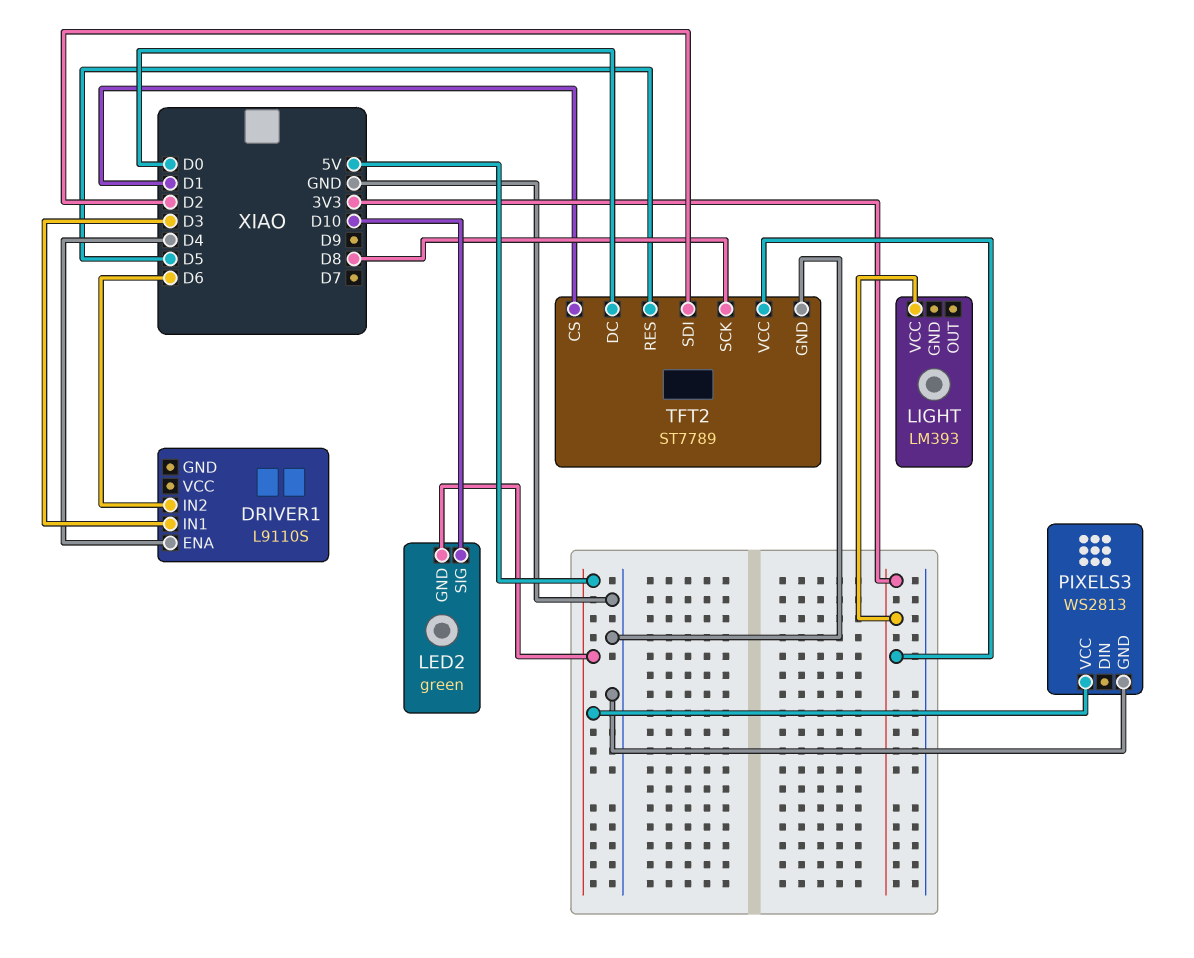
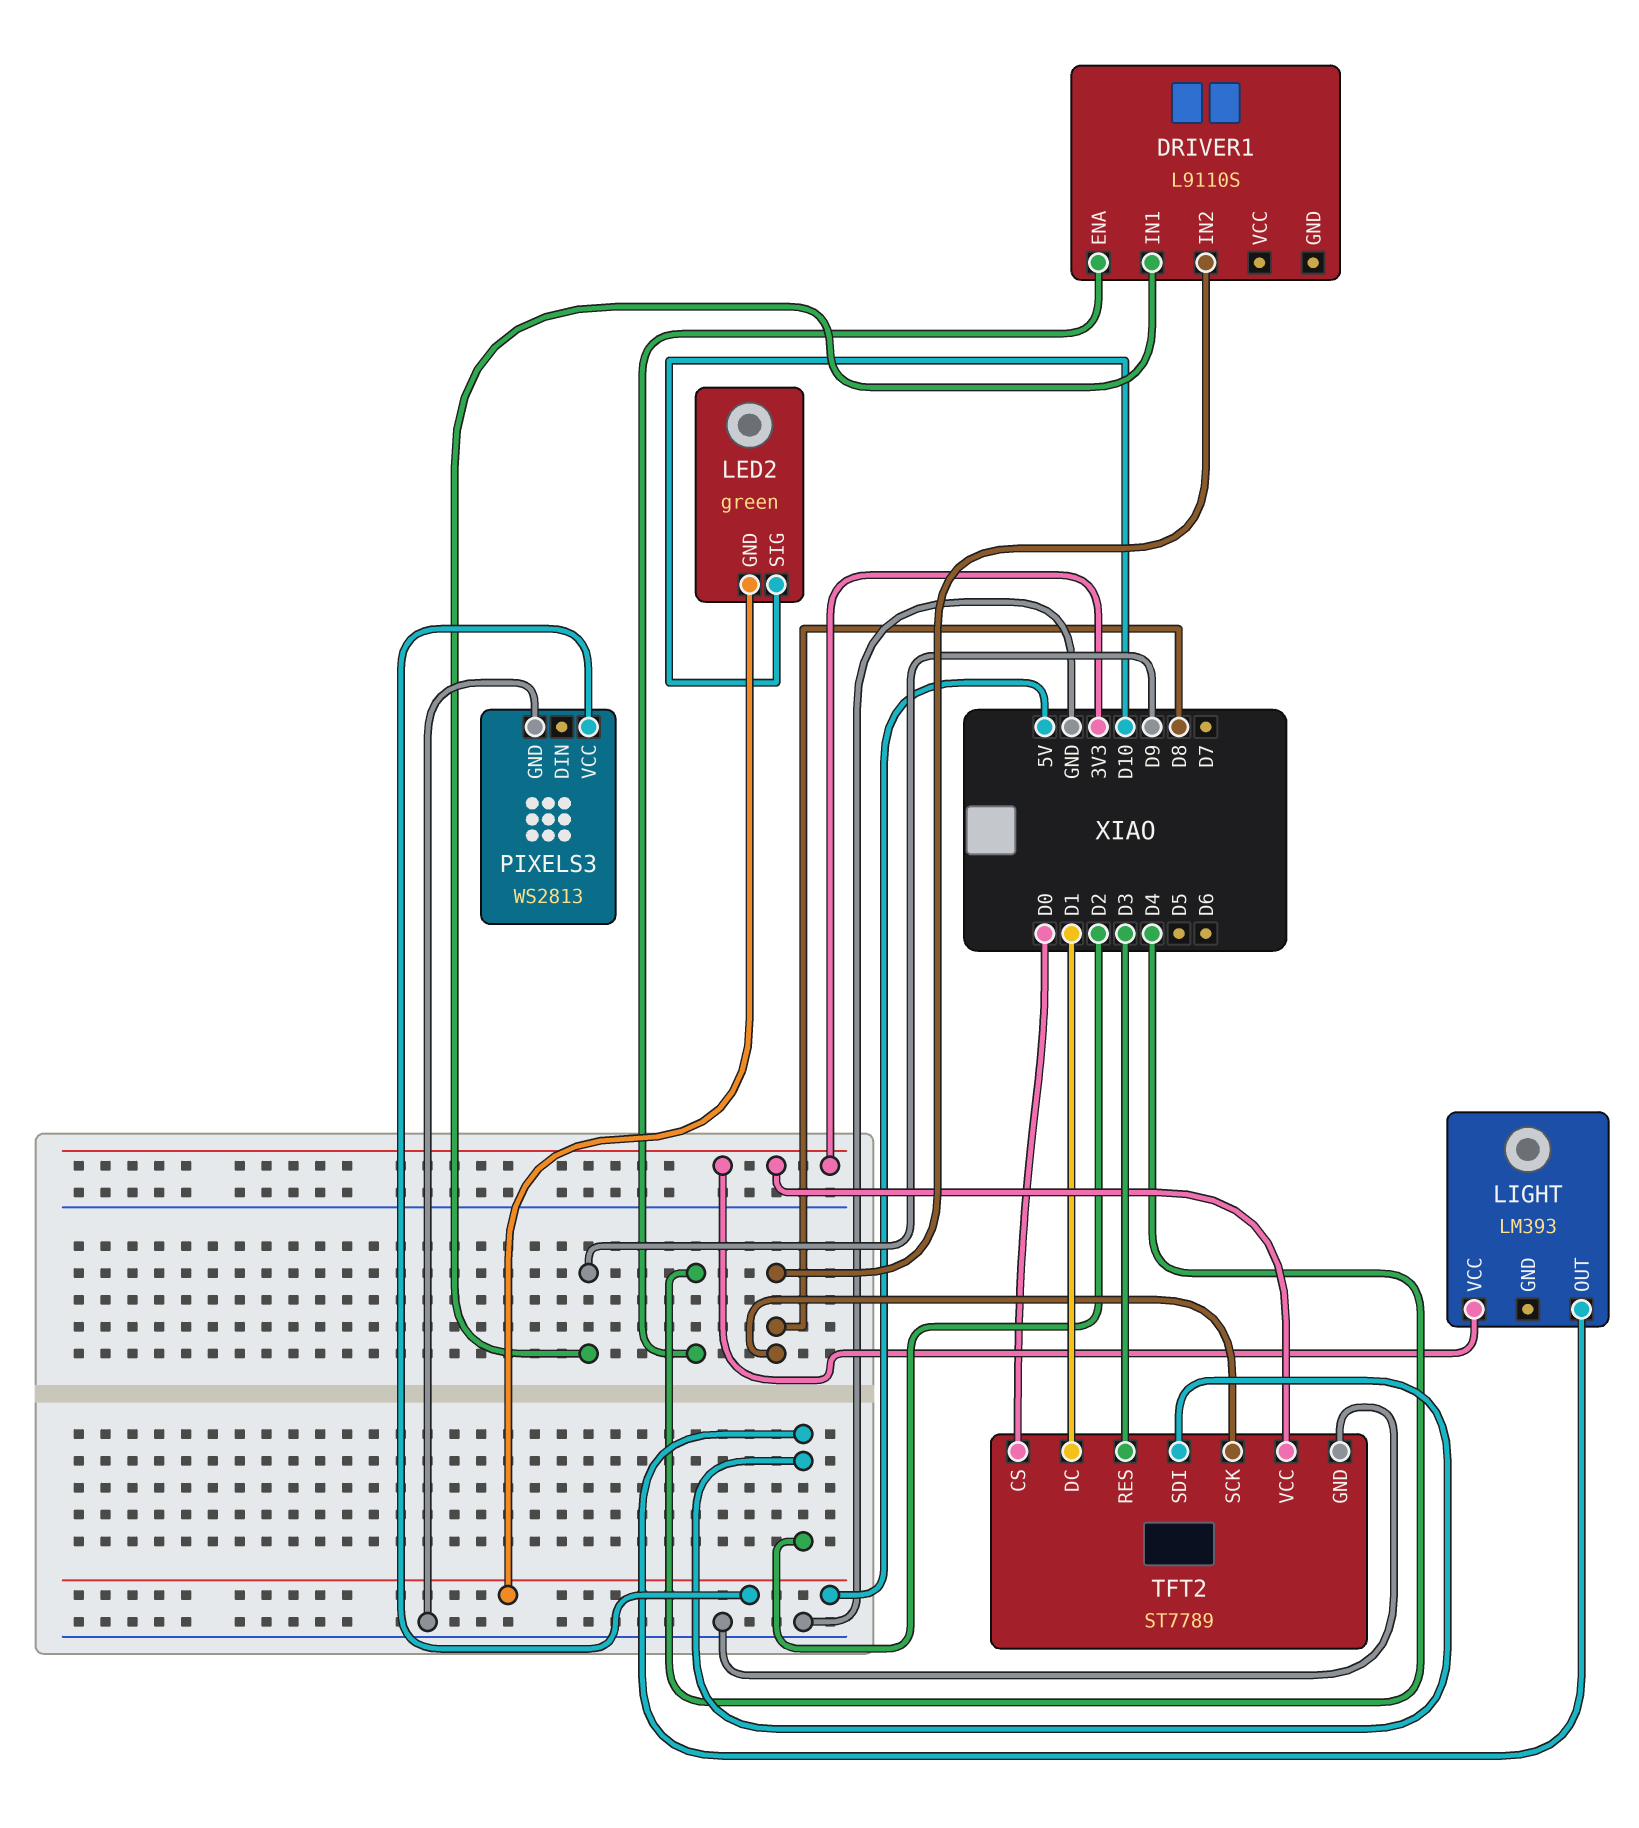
DRIVER1 pin IN1: D3 -> D9
DRIVER1 pin IN2: D6 -> D8
LIGHT pin OUT: none -> D2
TFT2 pin CS: D1 -> D0
TFT2 pin DC: D0 -> D1
TFT2 pin RES: D5 -> D3

